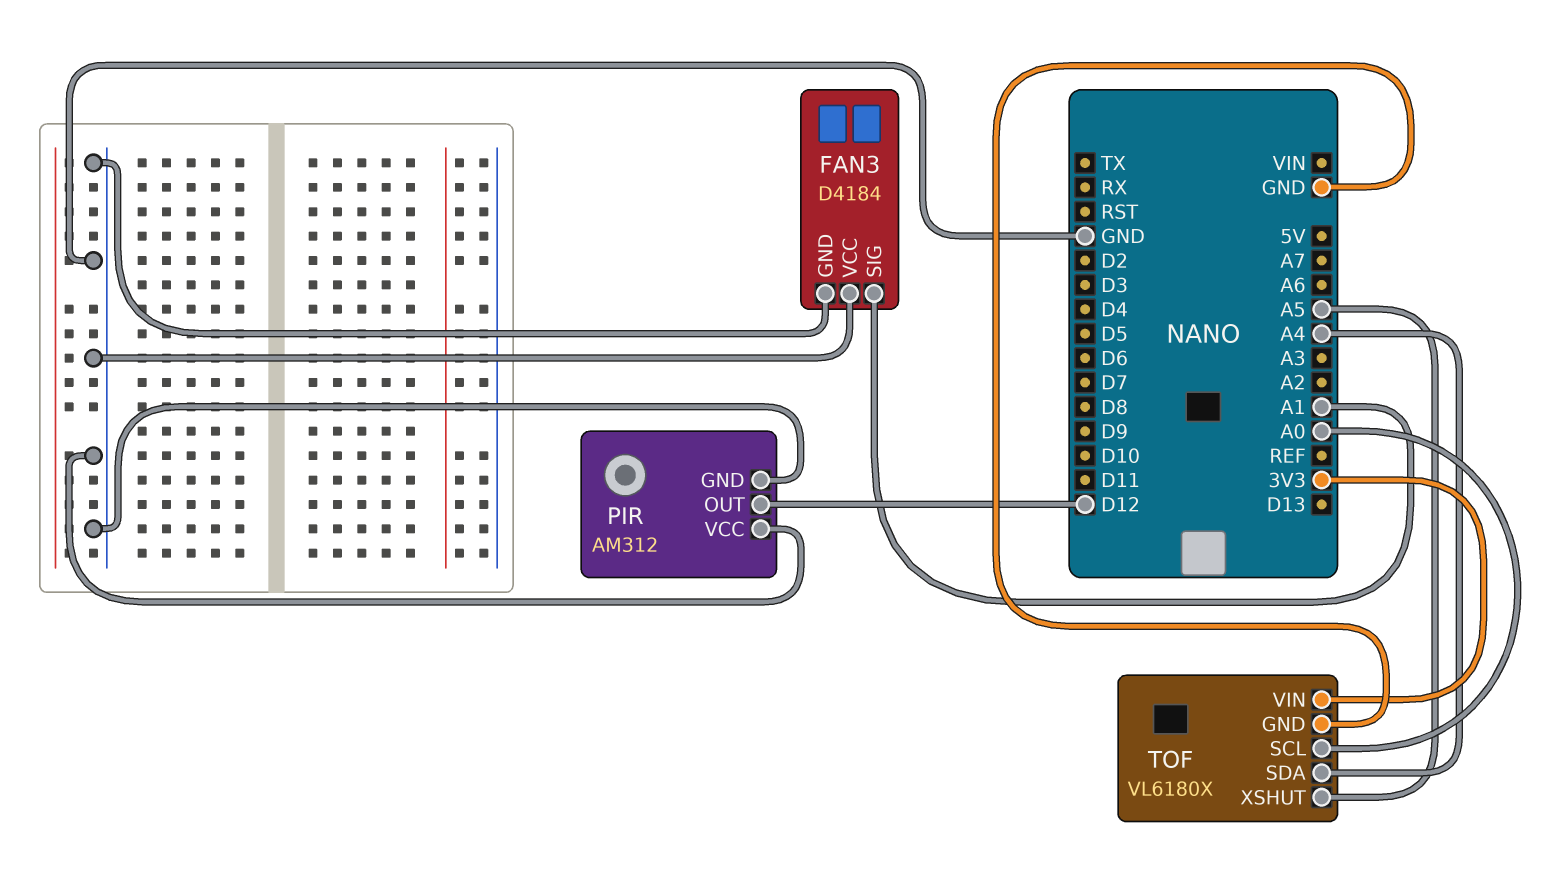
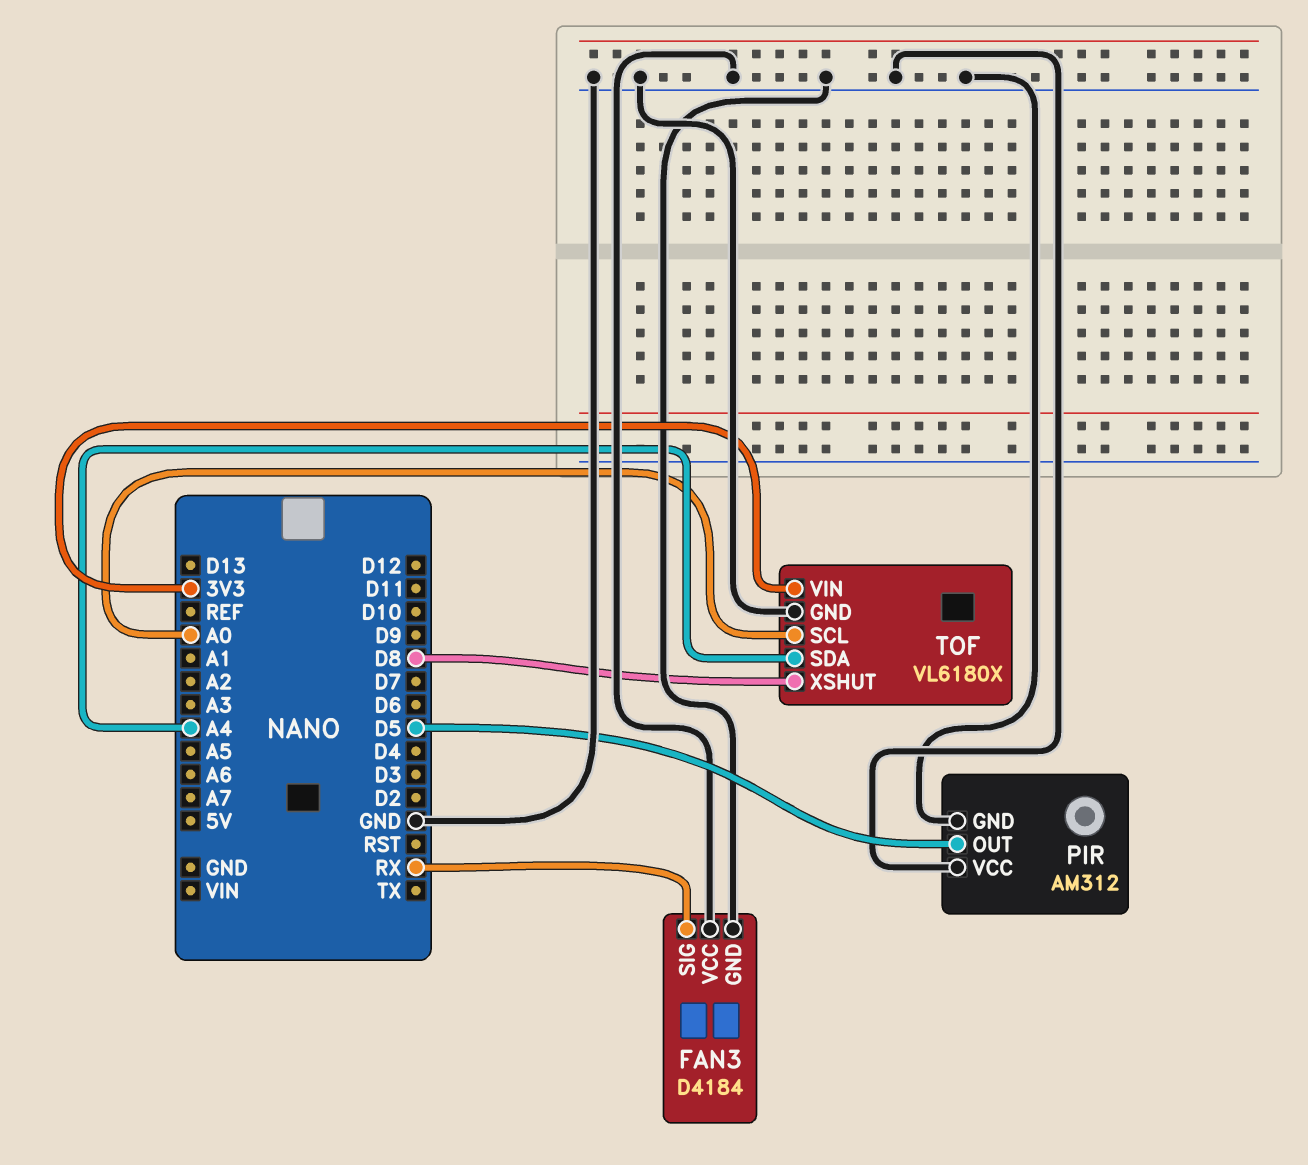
FAN3 pin SIG: A1 -> RX
PIR pin OUT: D12 -> D5
TOF pin XSHUT: A5 -> D8

